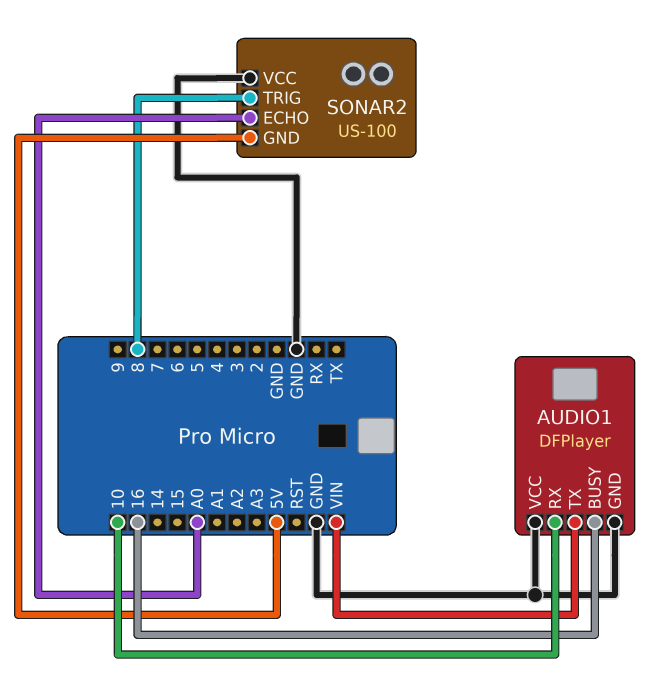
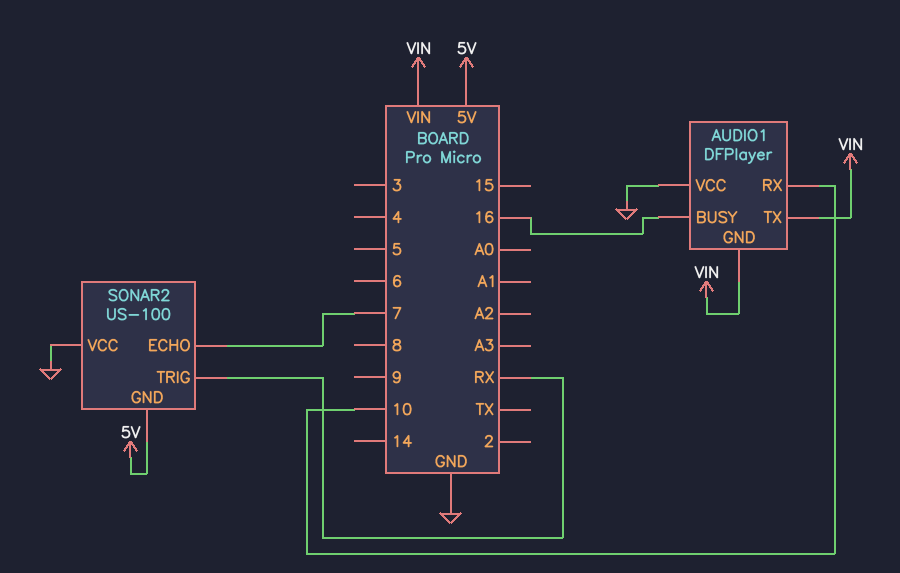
AUDIO1 pin GND: GND -> VIN
SONAR2 pin ECHO: A0 -> 7
SONAR2 pin TRIG: 8 -> RX

